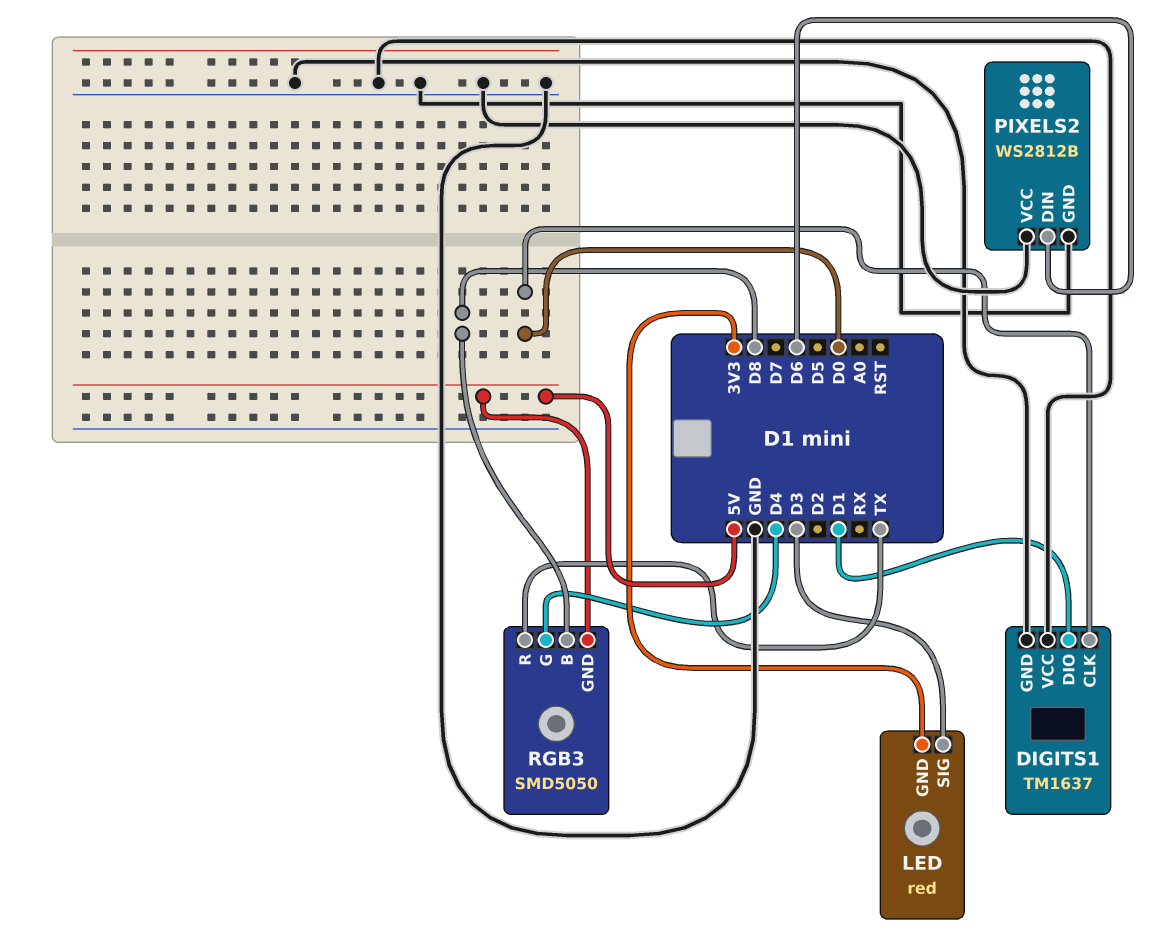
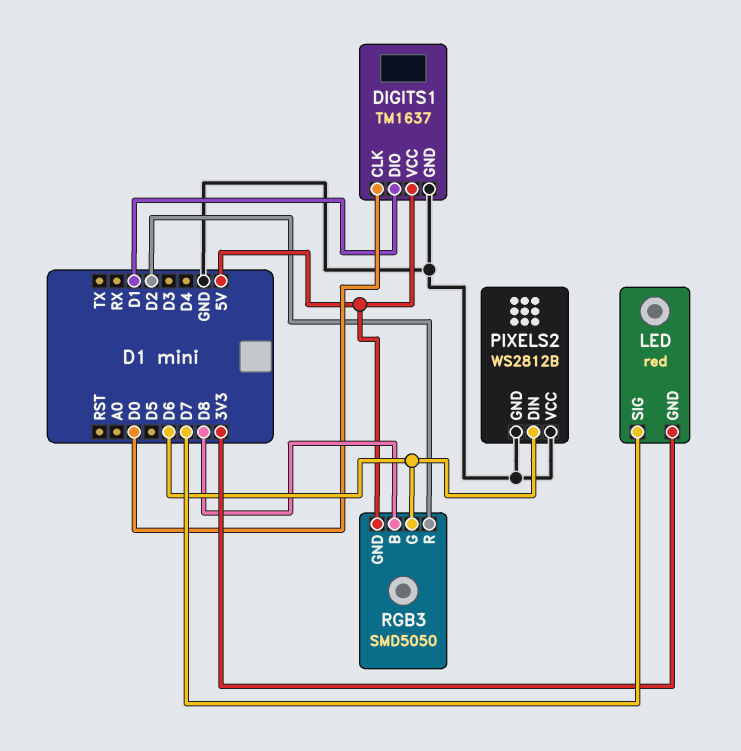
DIGITS1 pin VCC: GND -> 5V
LED pin SIG: D3 -> D7
RGB3 pin G: D4 -> D6
RGB3 pin R: TX -> D2

